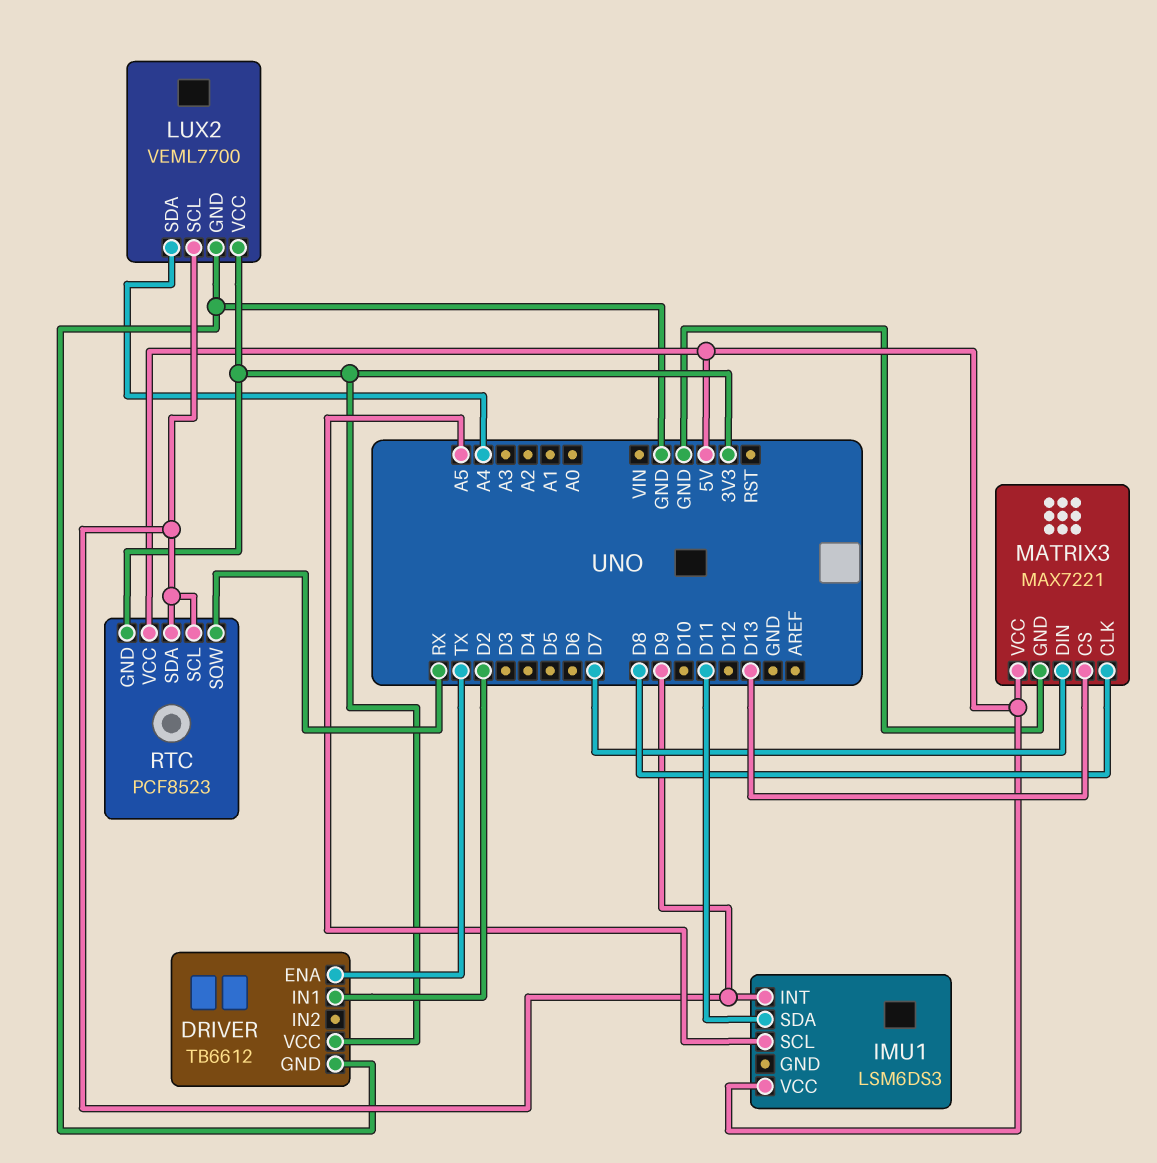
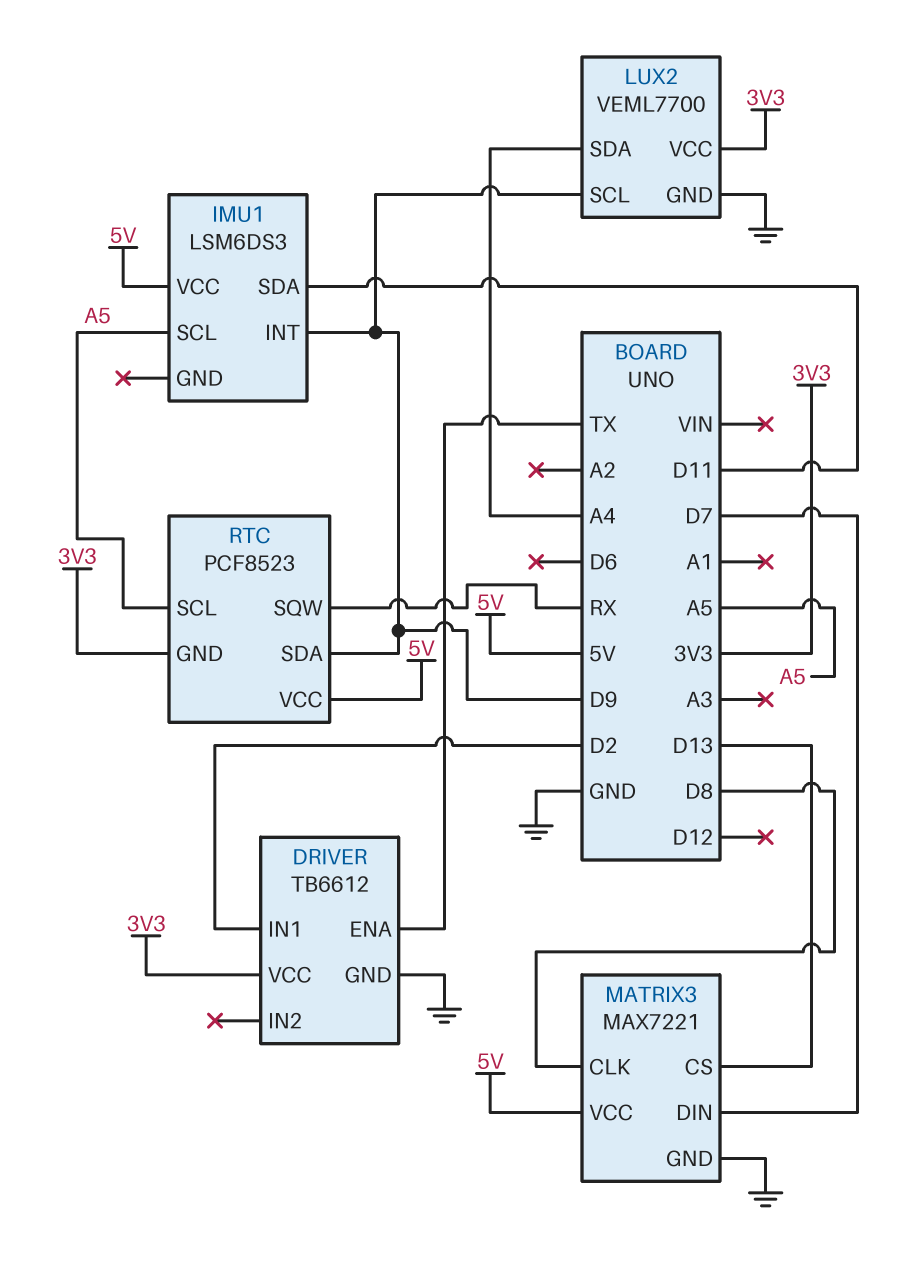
RTC pin SCL: D9 -> A5

